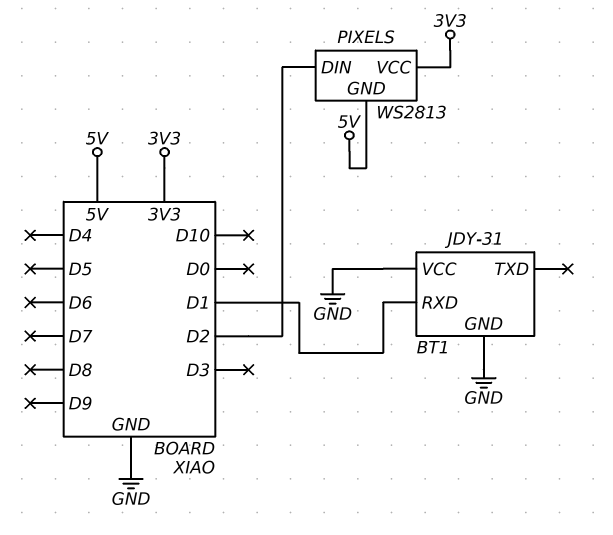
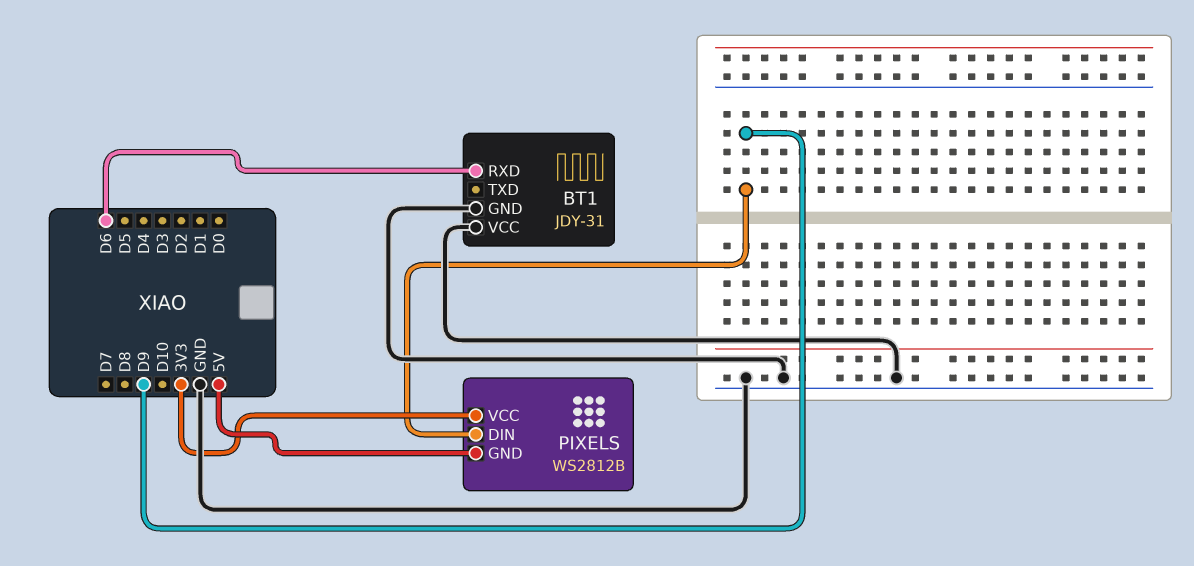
BT1 pin RXD: D1 -> D6
PIXELS: WS2813 -> WS2812B
PIXELS pin DIN: D2 -> D9

